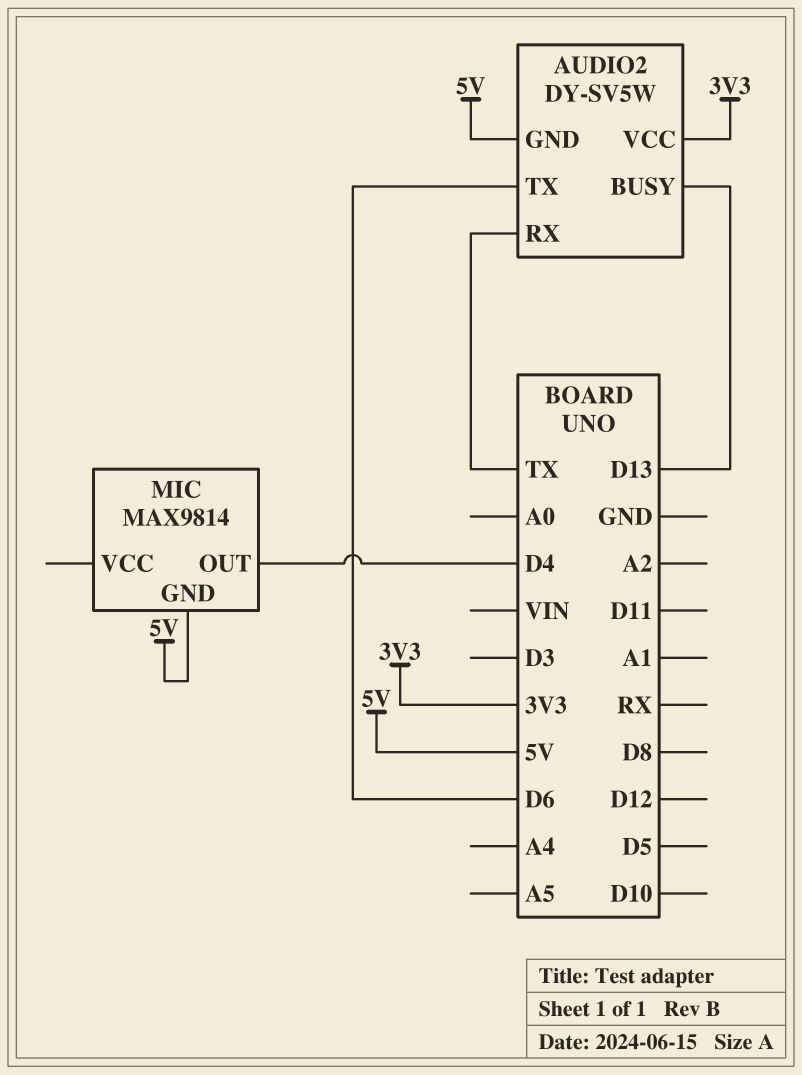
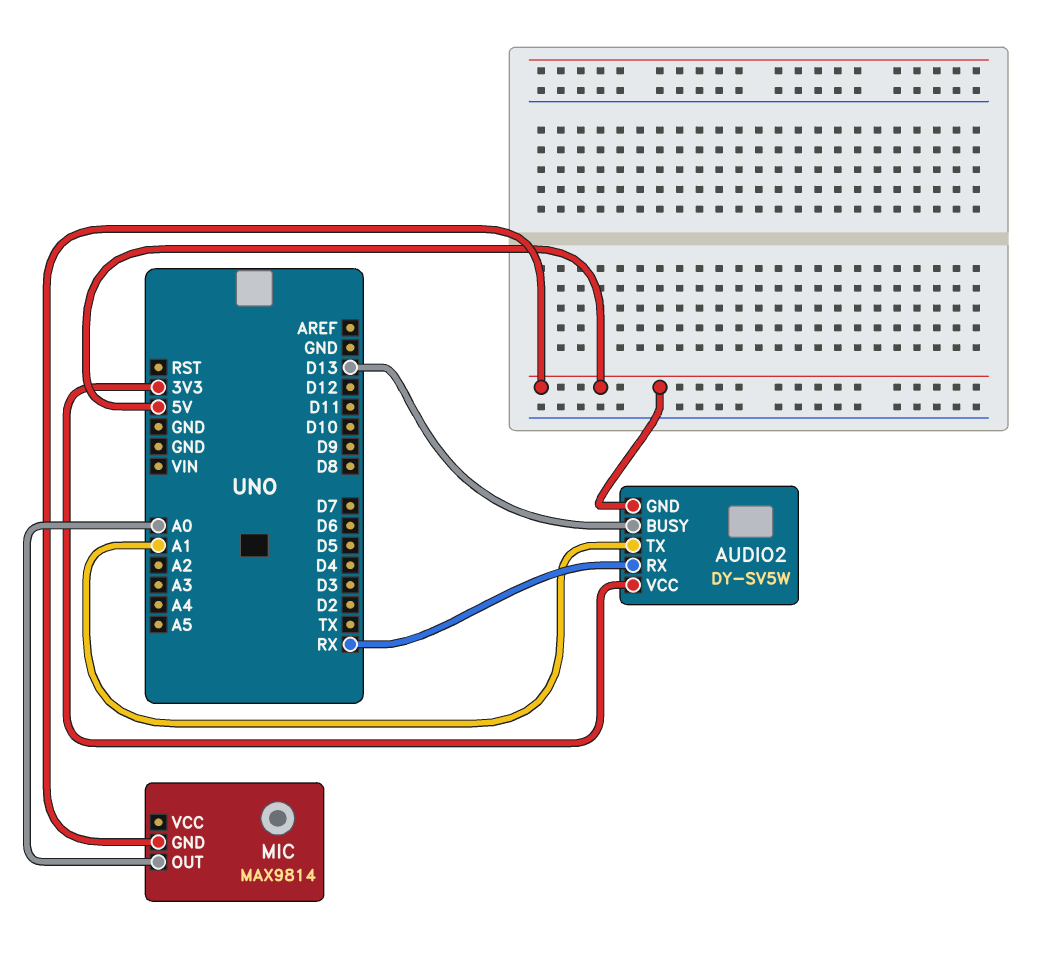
AUDIO2 pin RX: TX -> RX
AUDIO2 pin TX: D6 -> A1
MIC pin OUT: D4 -> A0

